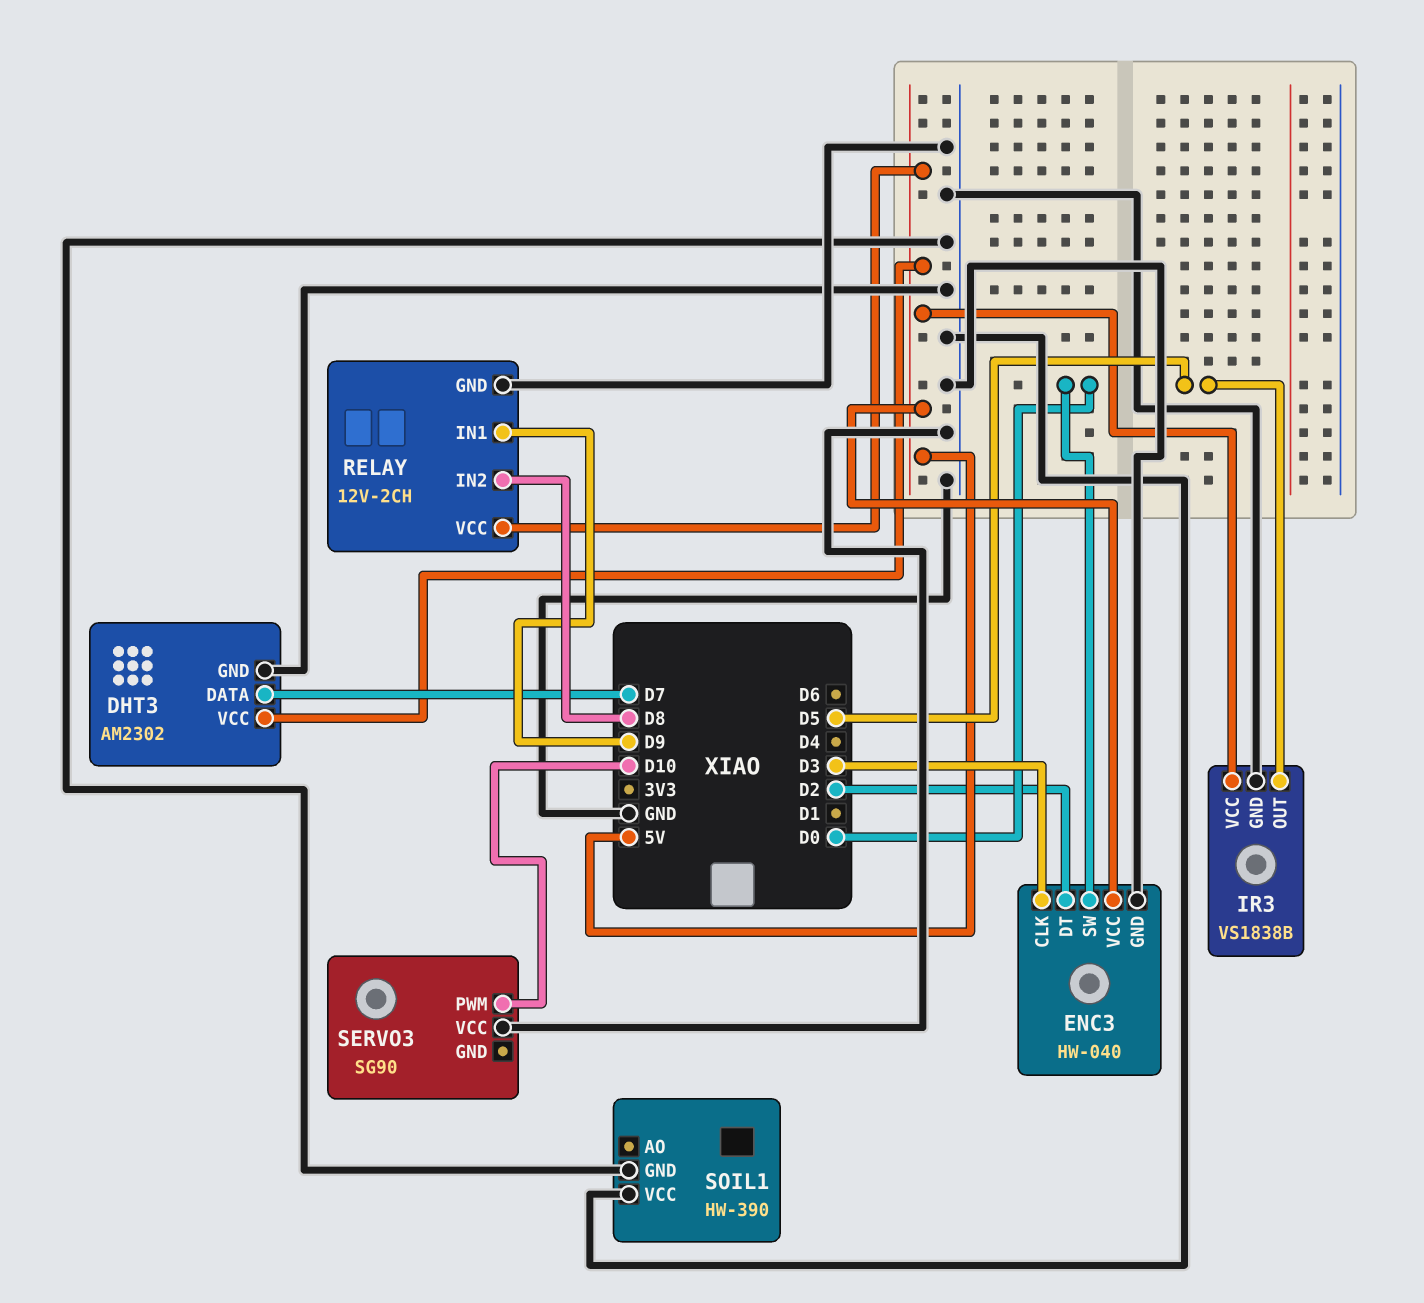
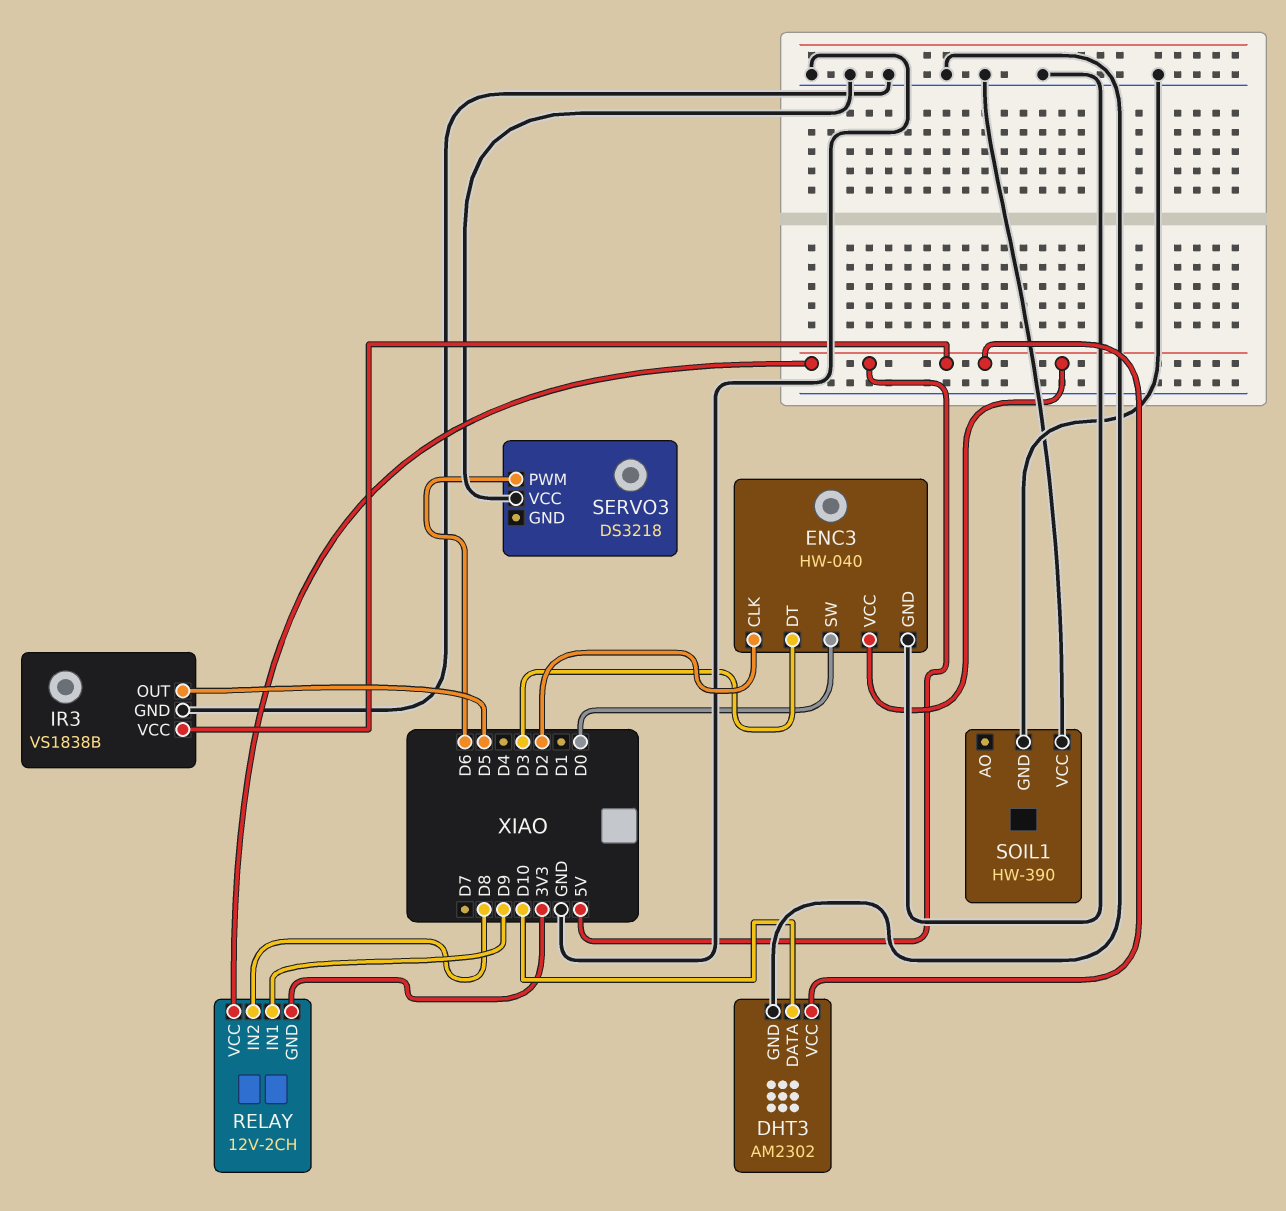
DHT3 pin DATA: D7 -> D10
ENC3 pin CLK: D3 -> D2
ENC3 pin DT: D2 -> D3
RELAY pin GND: GND -> 3V3
SERVO3: SG90 -> DS3218
SERVO3 pin PWM: D10 -> D6

